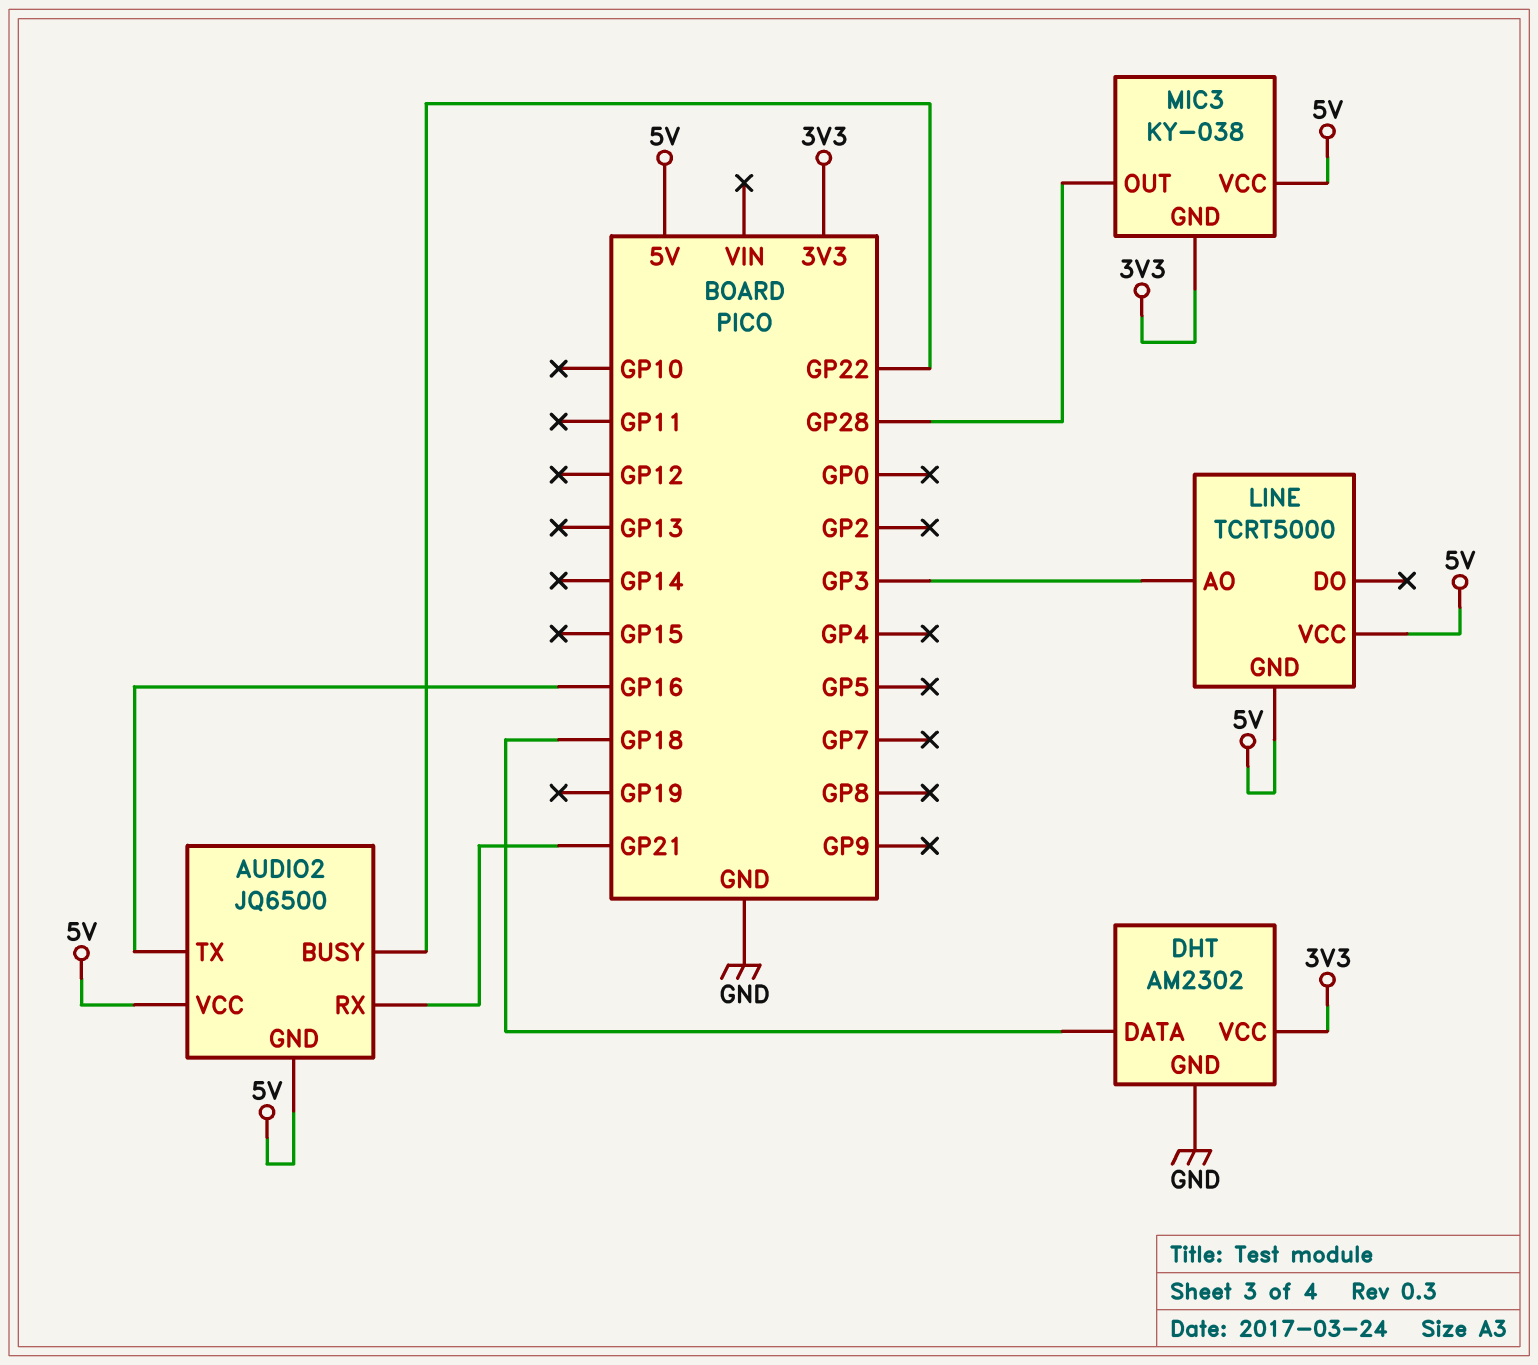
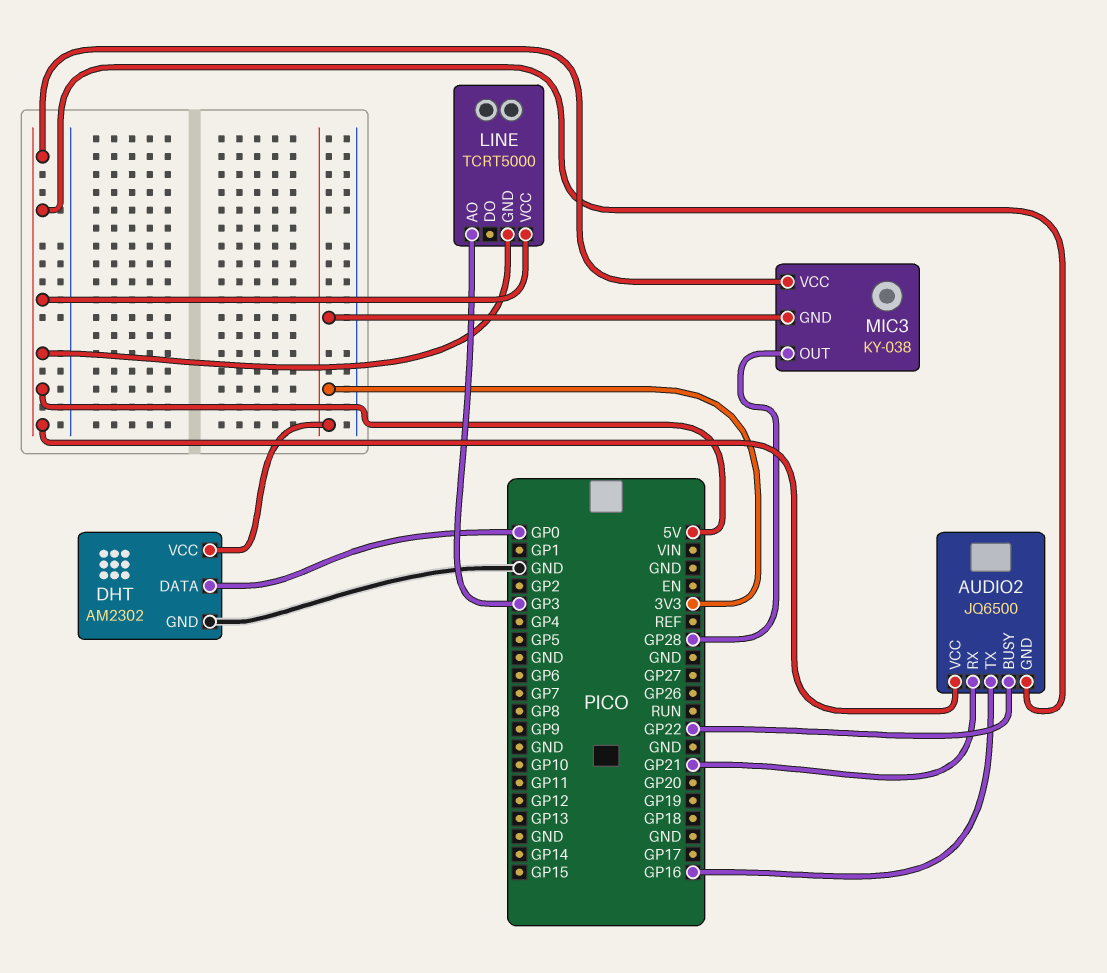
DHT pin DATA: GP18 -> GP0

